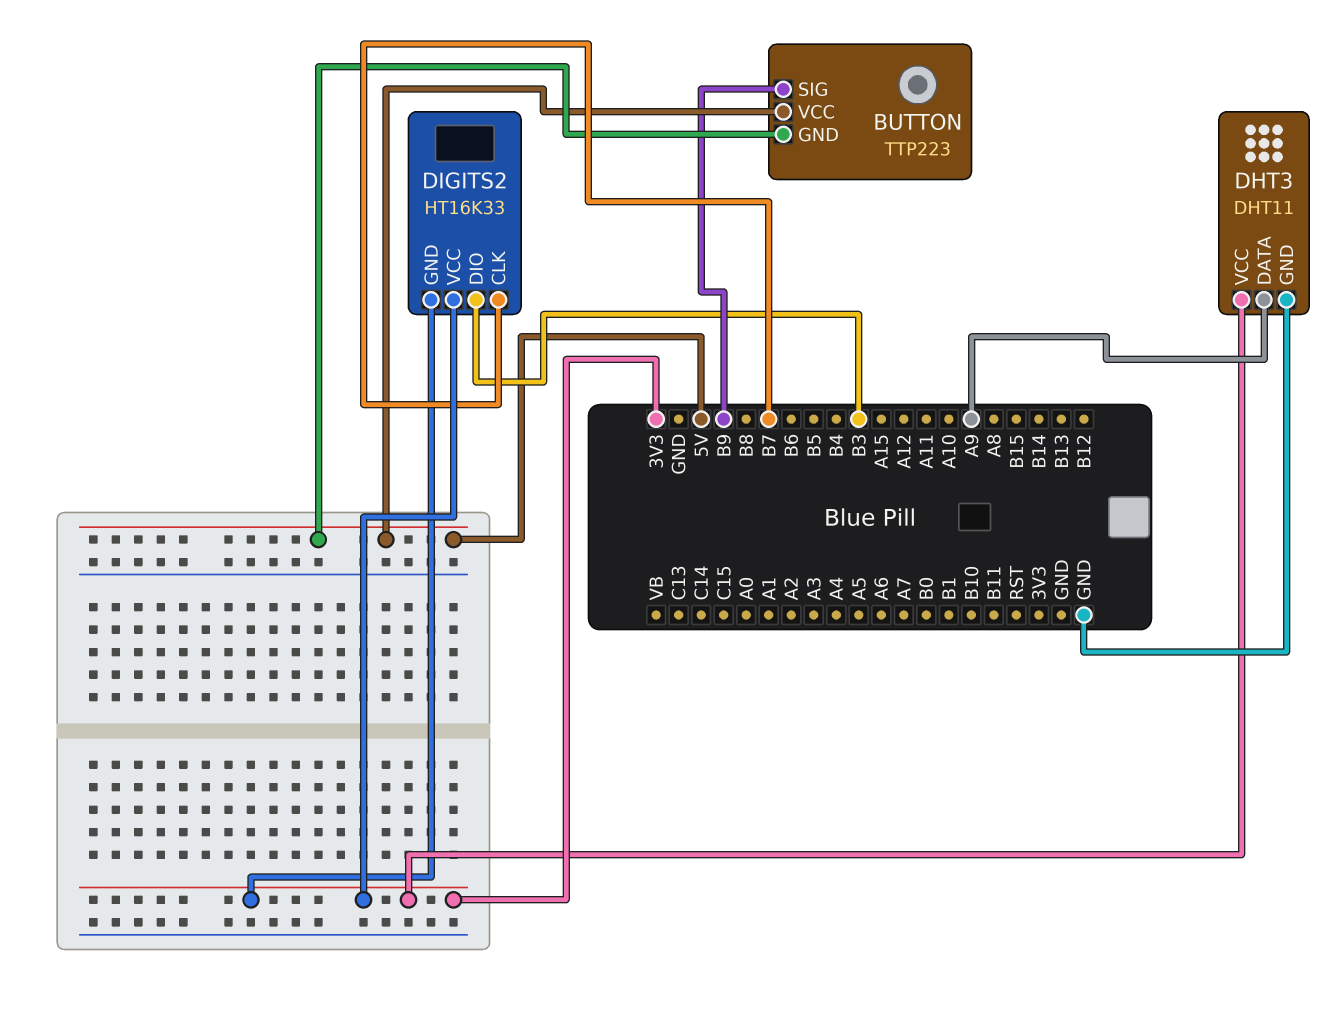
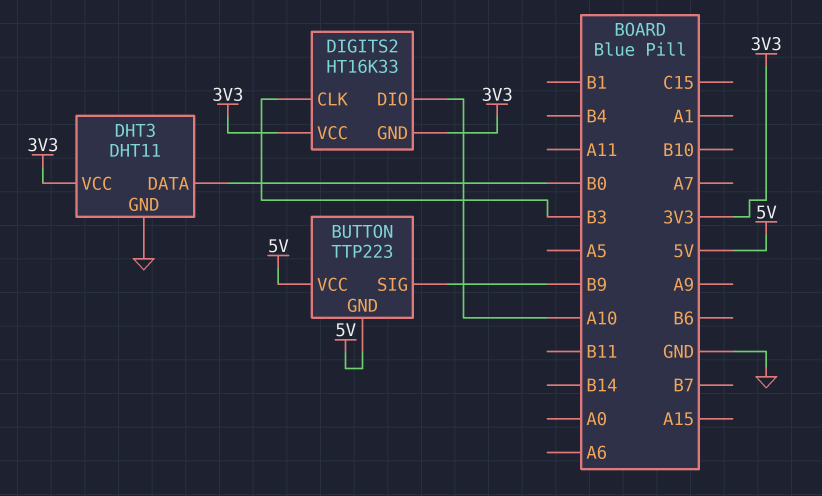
DHT3 pin DATA: A9 -> B0
DIGITS2 pin CLK: B7 -> B3
DIGITS2 pin DIO: B3 -> A10

